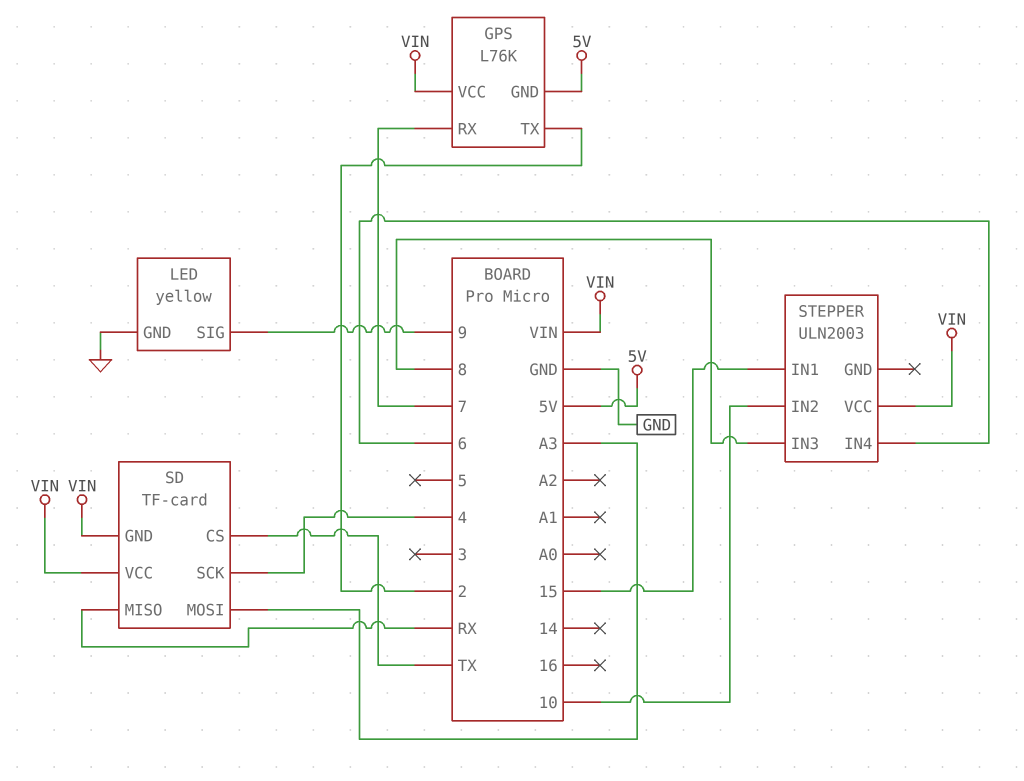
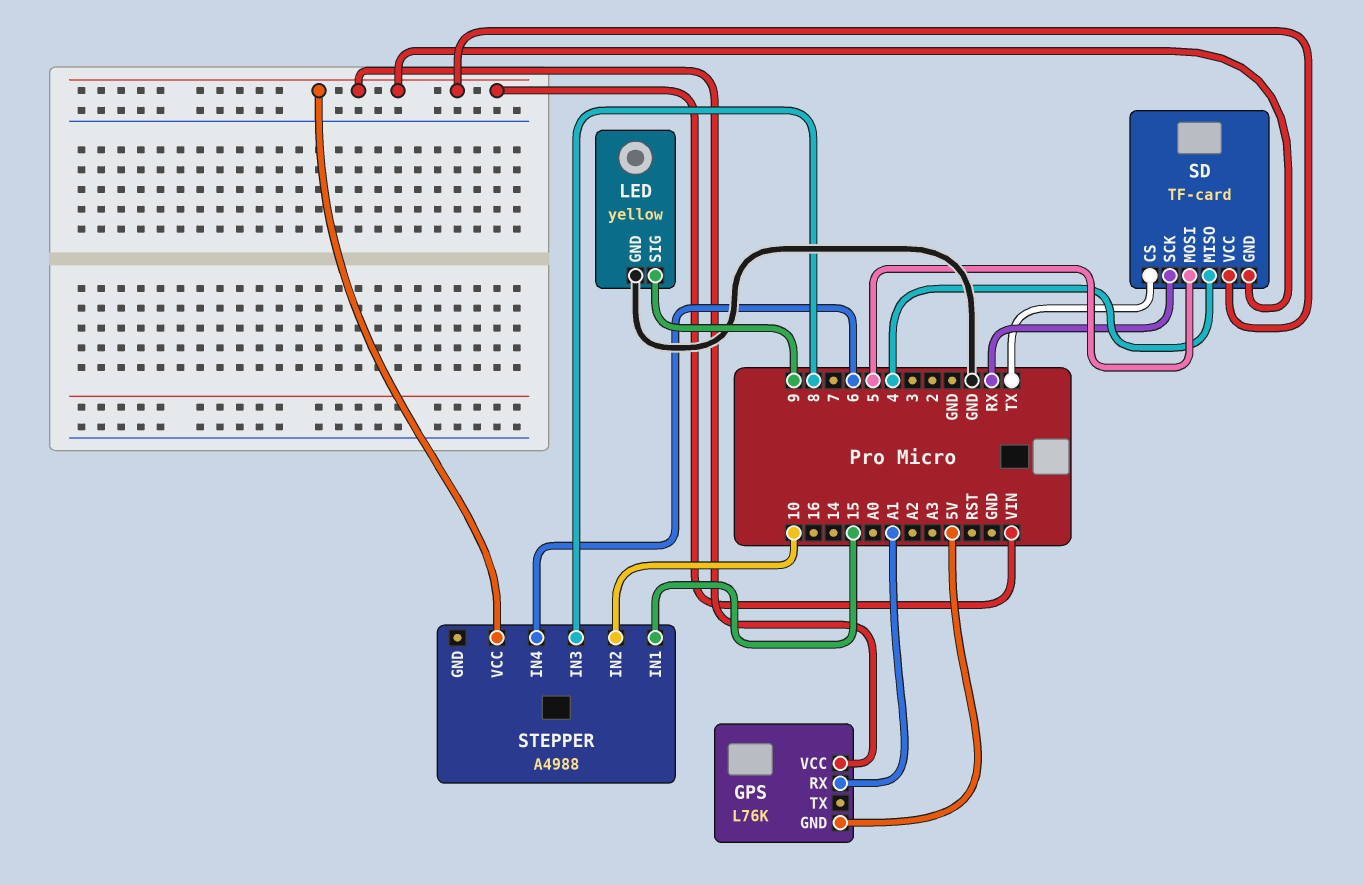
GPS pin RX: 7 -> A1
GPS pin TX: 2 -> none
SD pin MISO: RX -> 4
SD pin MOSI: A3 -> 5
SD pin SCK: 4 -> RX
STEPPER: ULN2003 -> A4988

